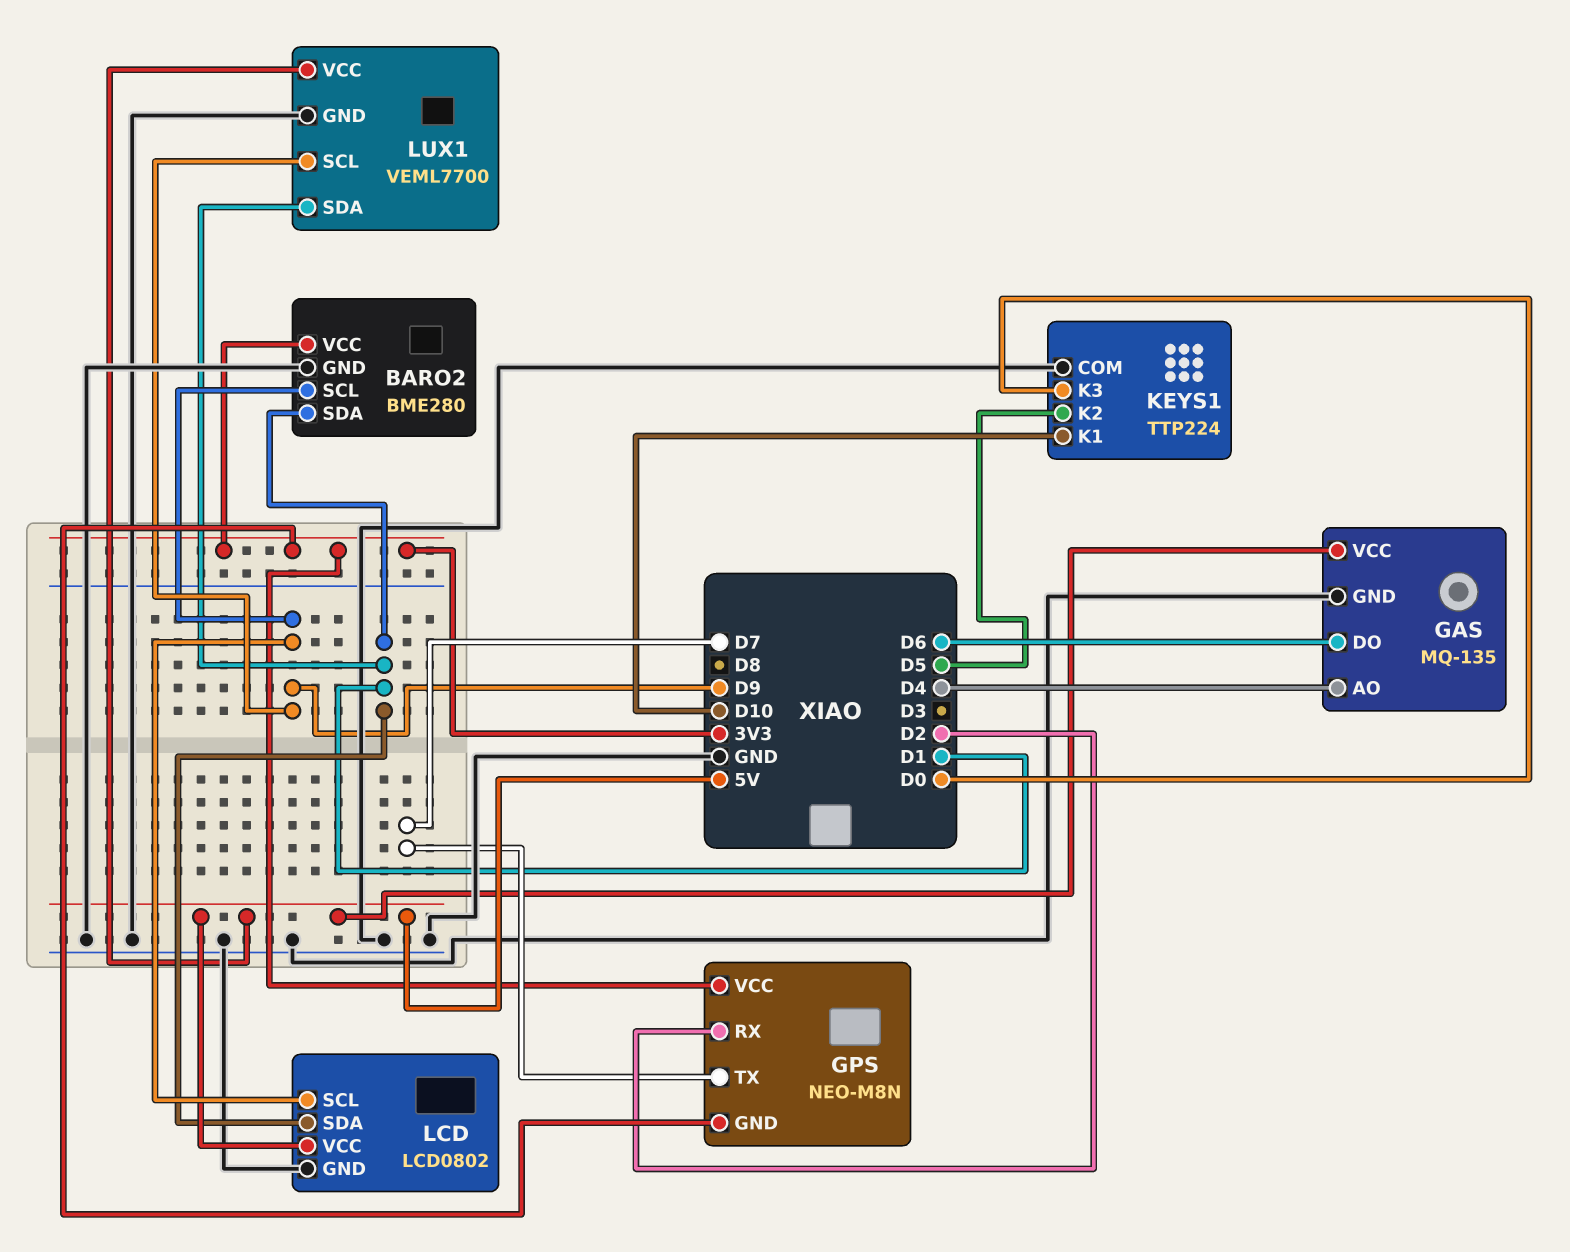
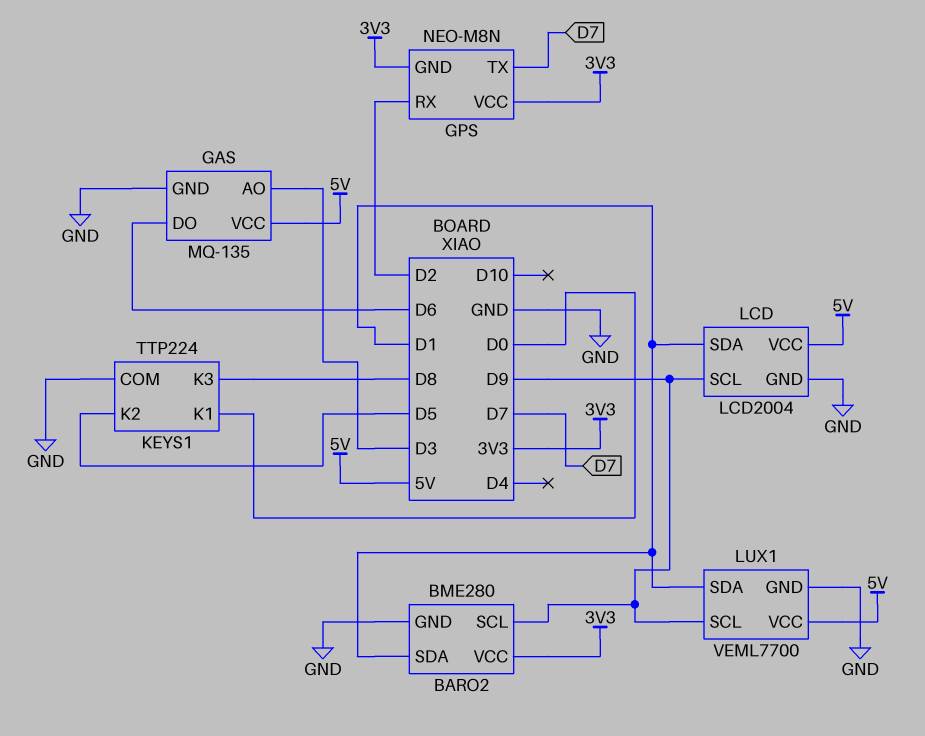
GAS pin AO: D4 -> D3
KEYS1 pin K1: D10 -> D0
KEYS1 pin K3: D0 -> D8
LCD: LCD0802 -> LCD2004

